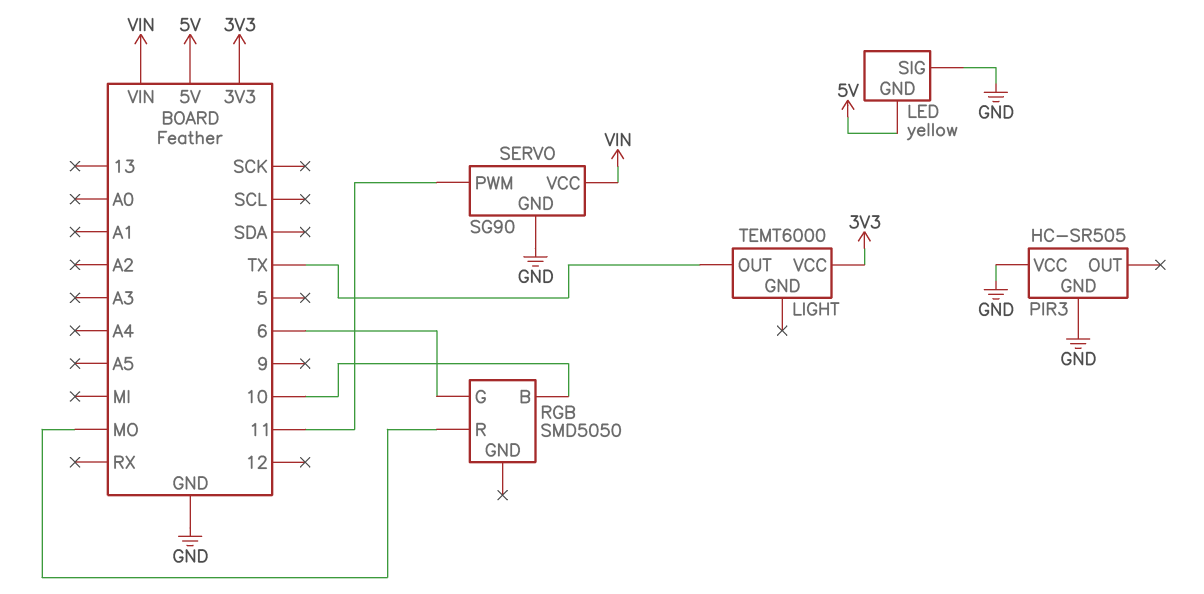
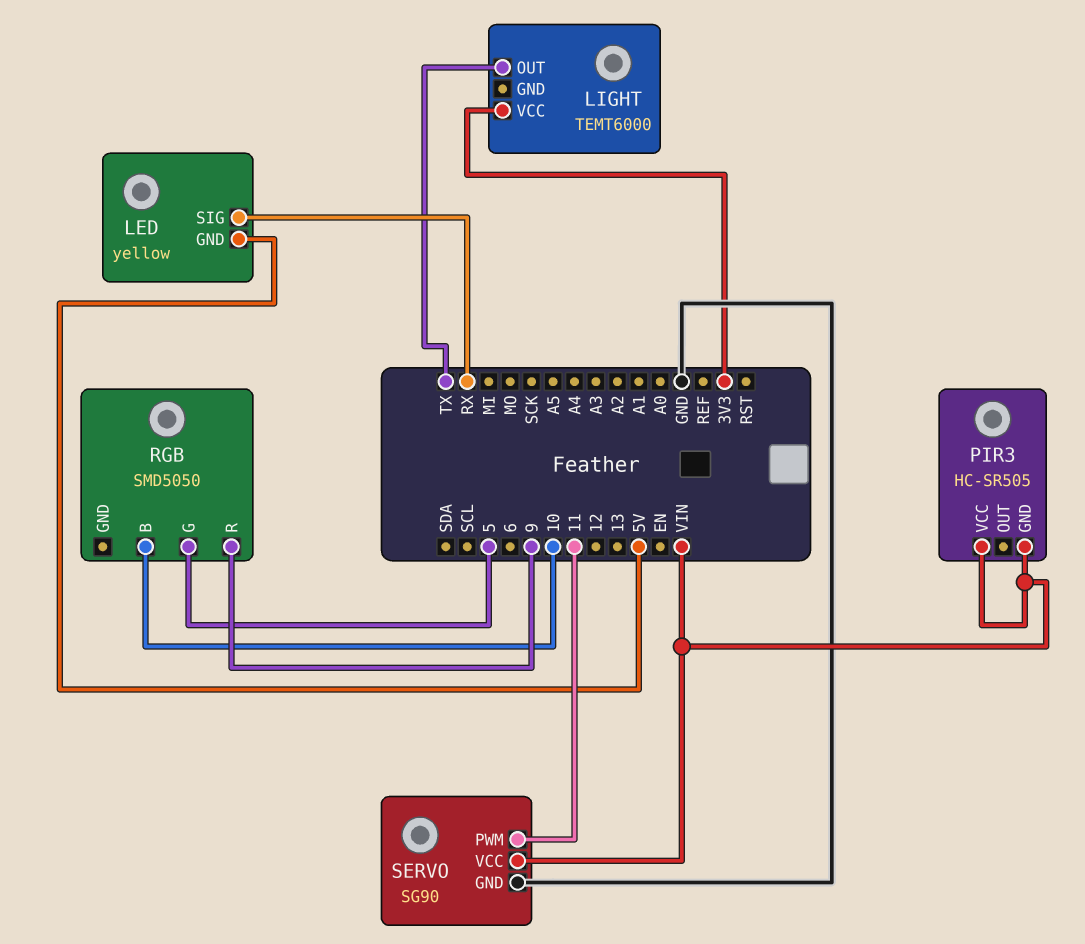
LED pin SIG: GND -> RX
PIR3 pin GND: GND -> VIN
PIR3 pin VCC: GND -> VIN
RGB pin G: 6 -> 5
RGB pin R: MO -> 9

